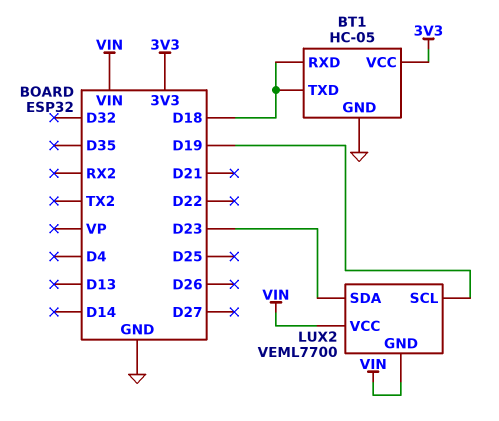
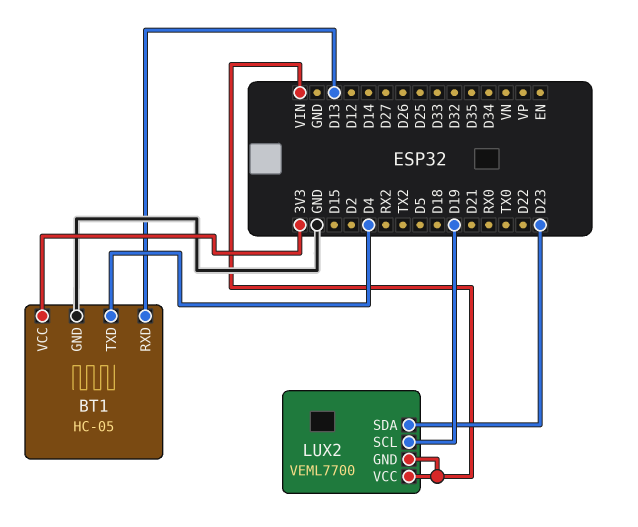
BT1 pin RXD: D18 -> D13
BT1 pin TXD: D18 -> D4

